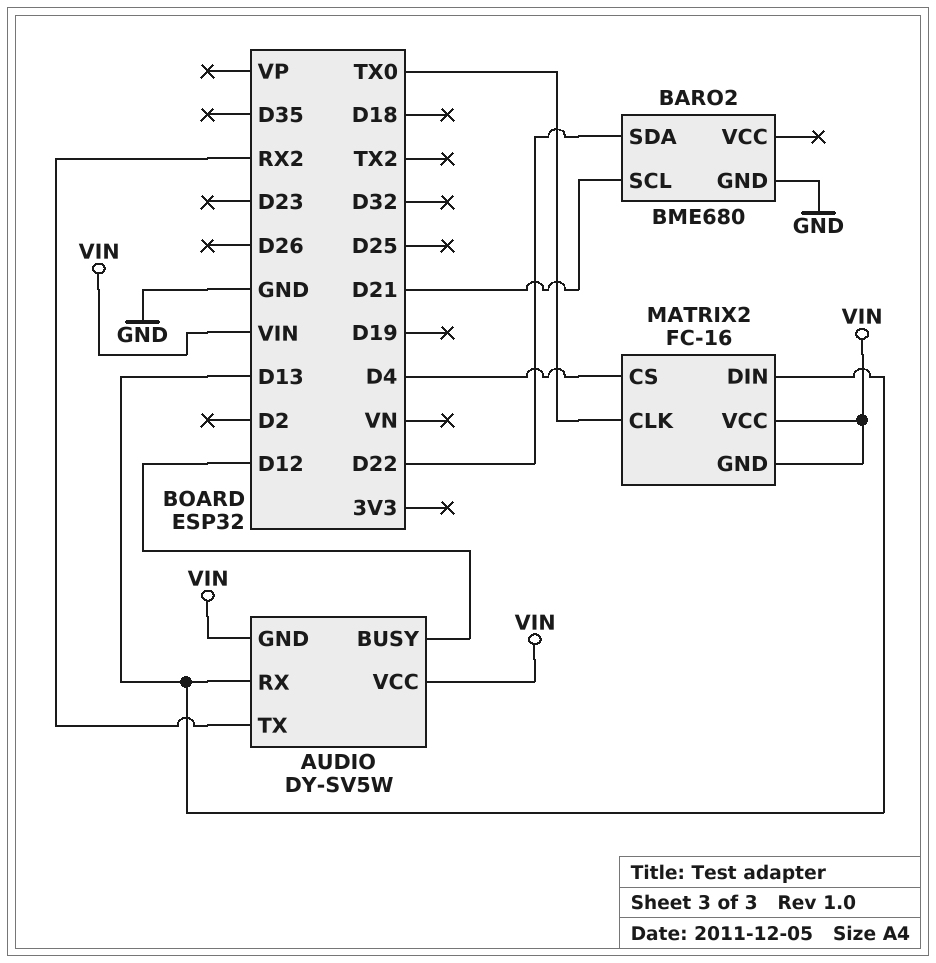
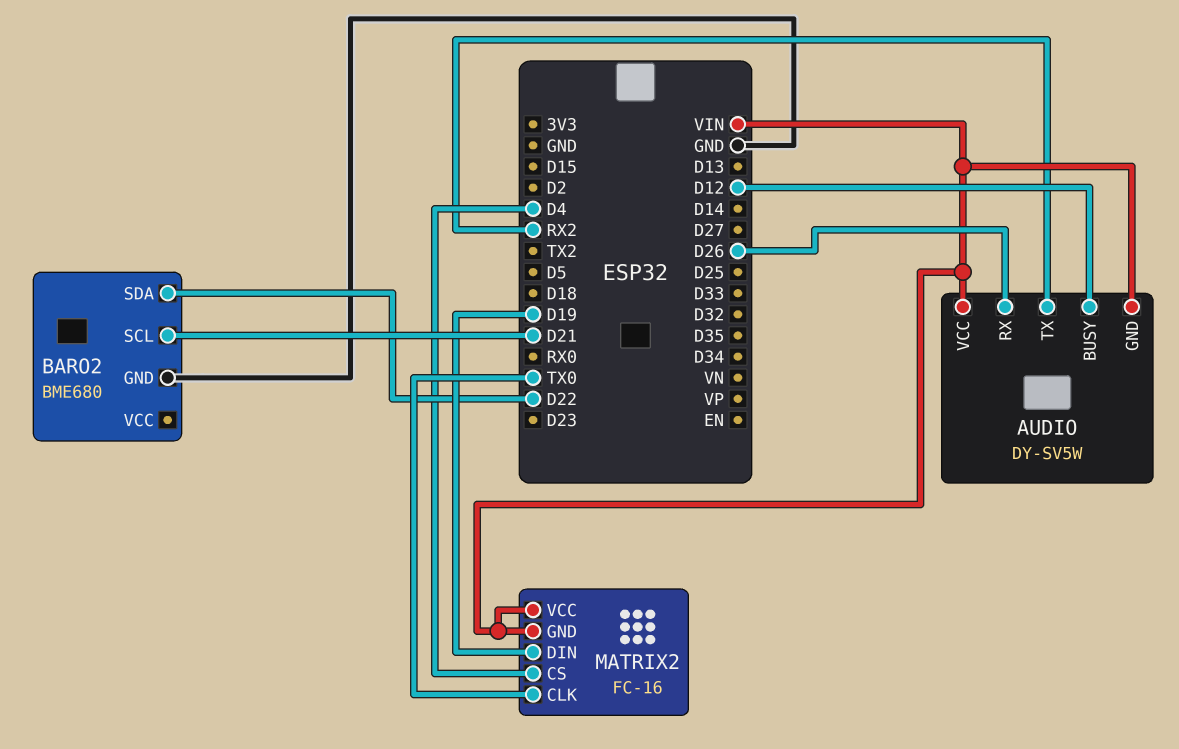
AUDIO pin RX: D13 -> D26
MATRIX2 pin DIN: D13 -> D19

